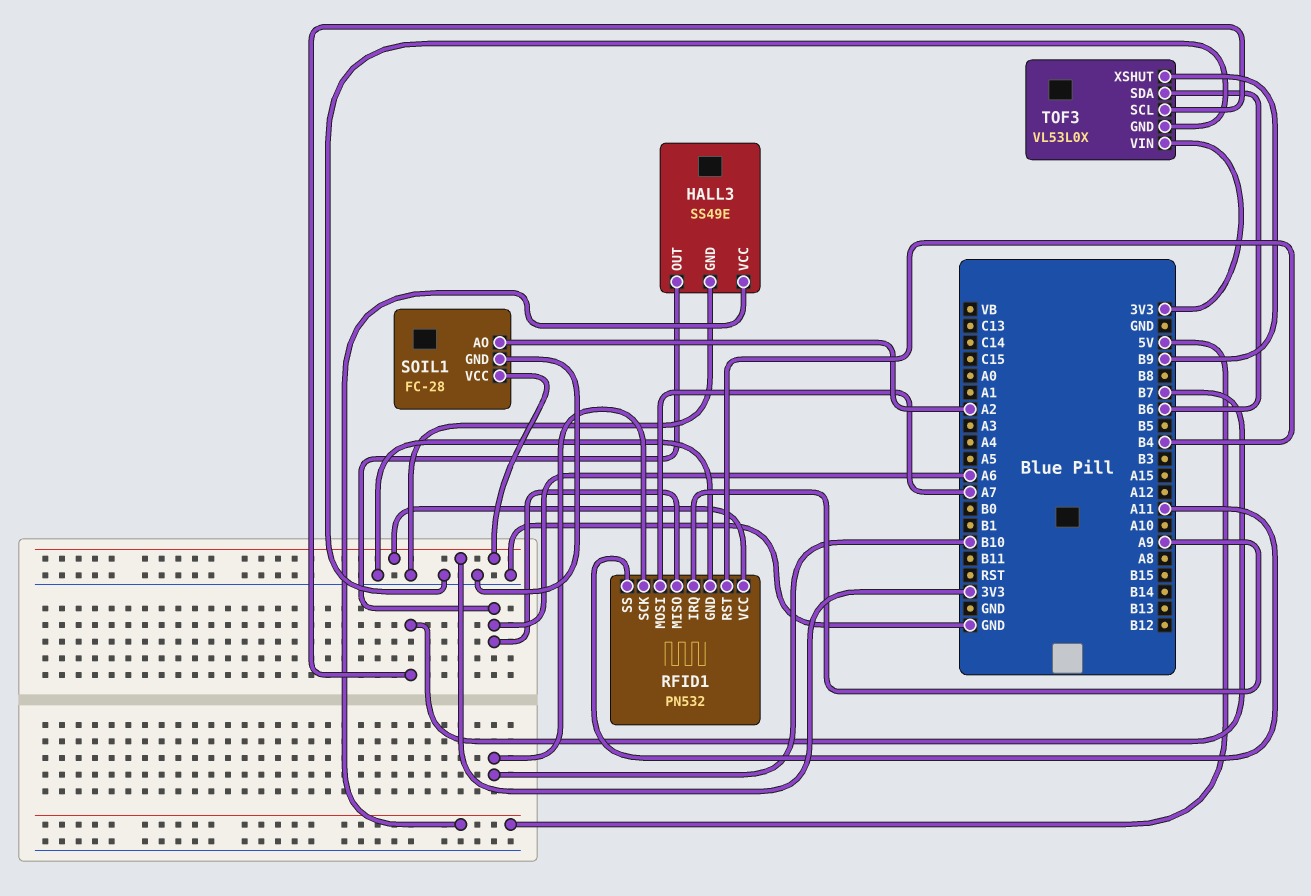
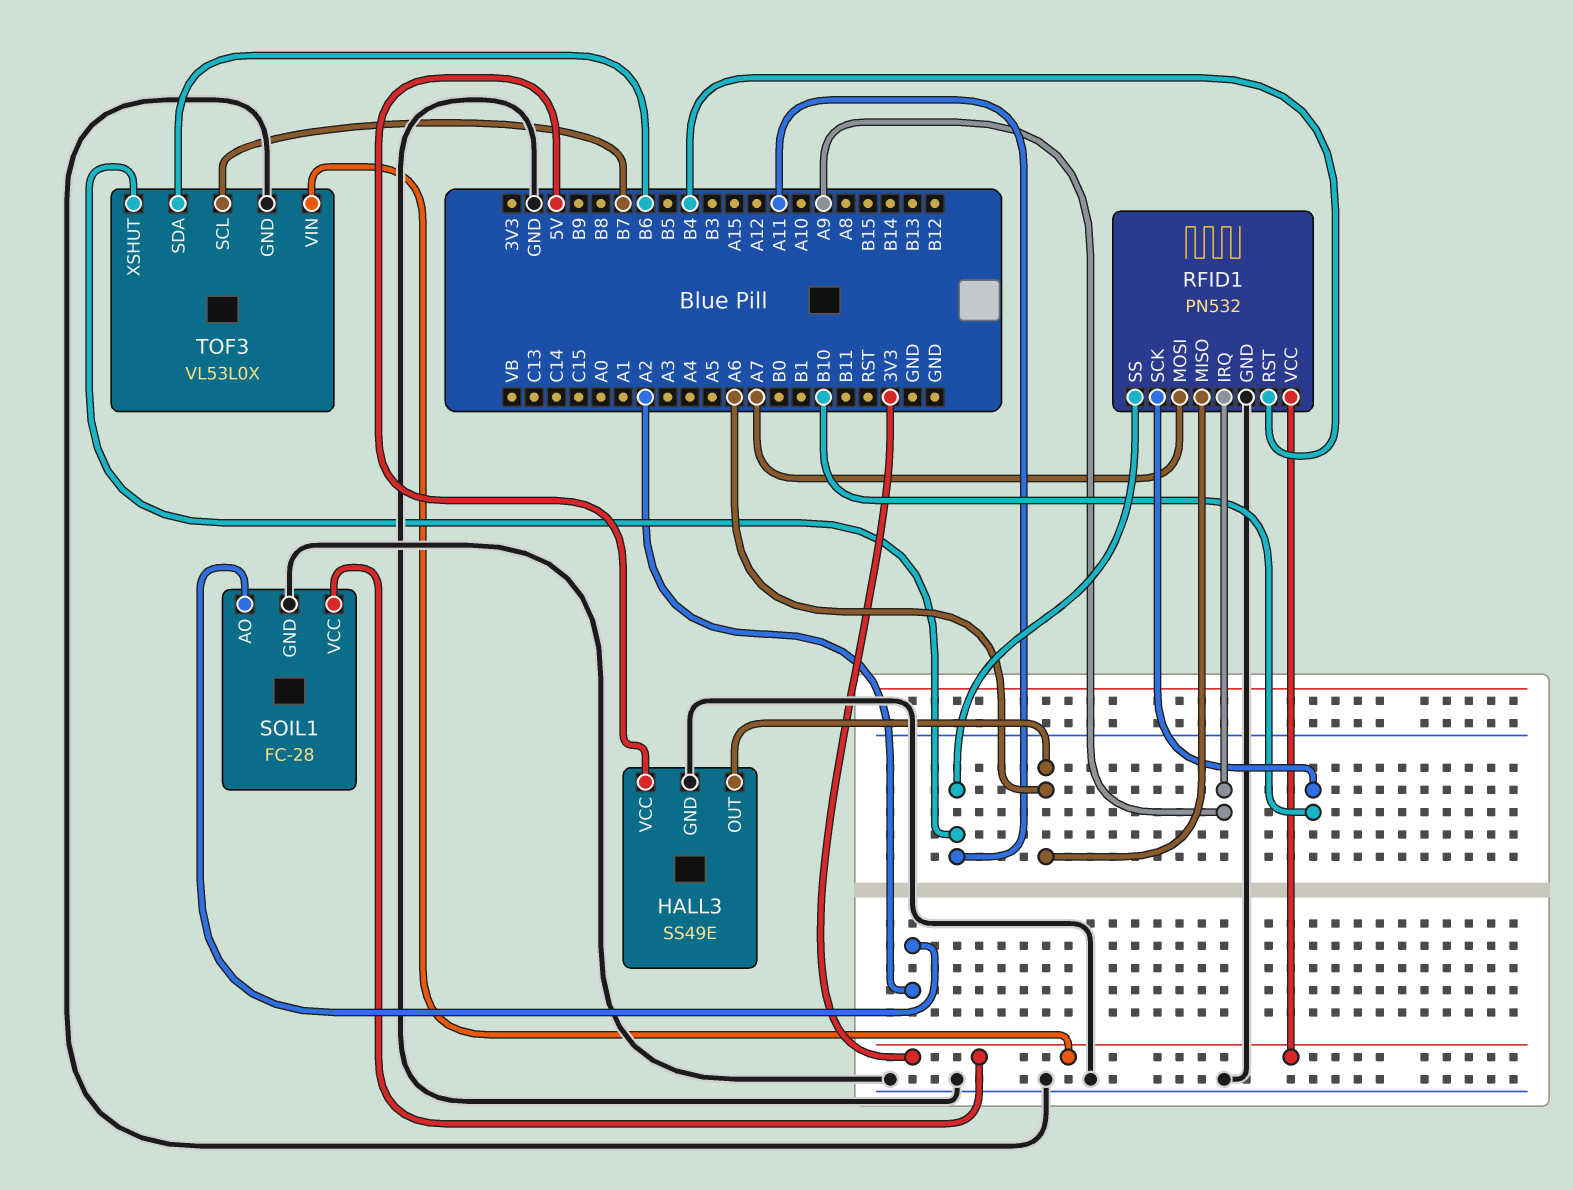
TOF3 pin XSHUT: B9 -> A11

